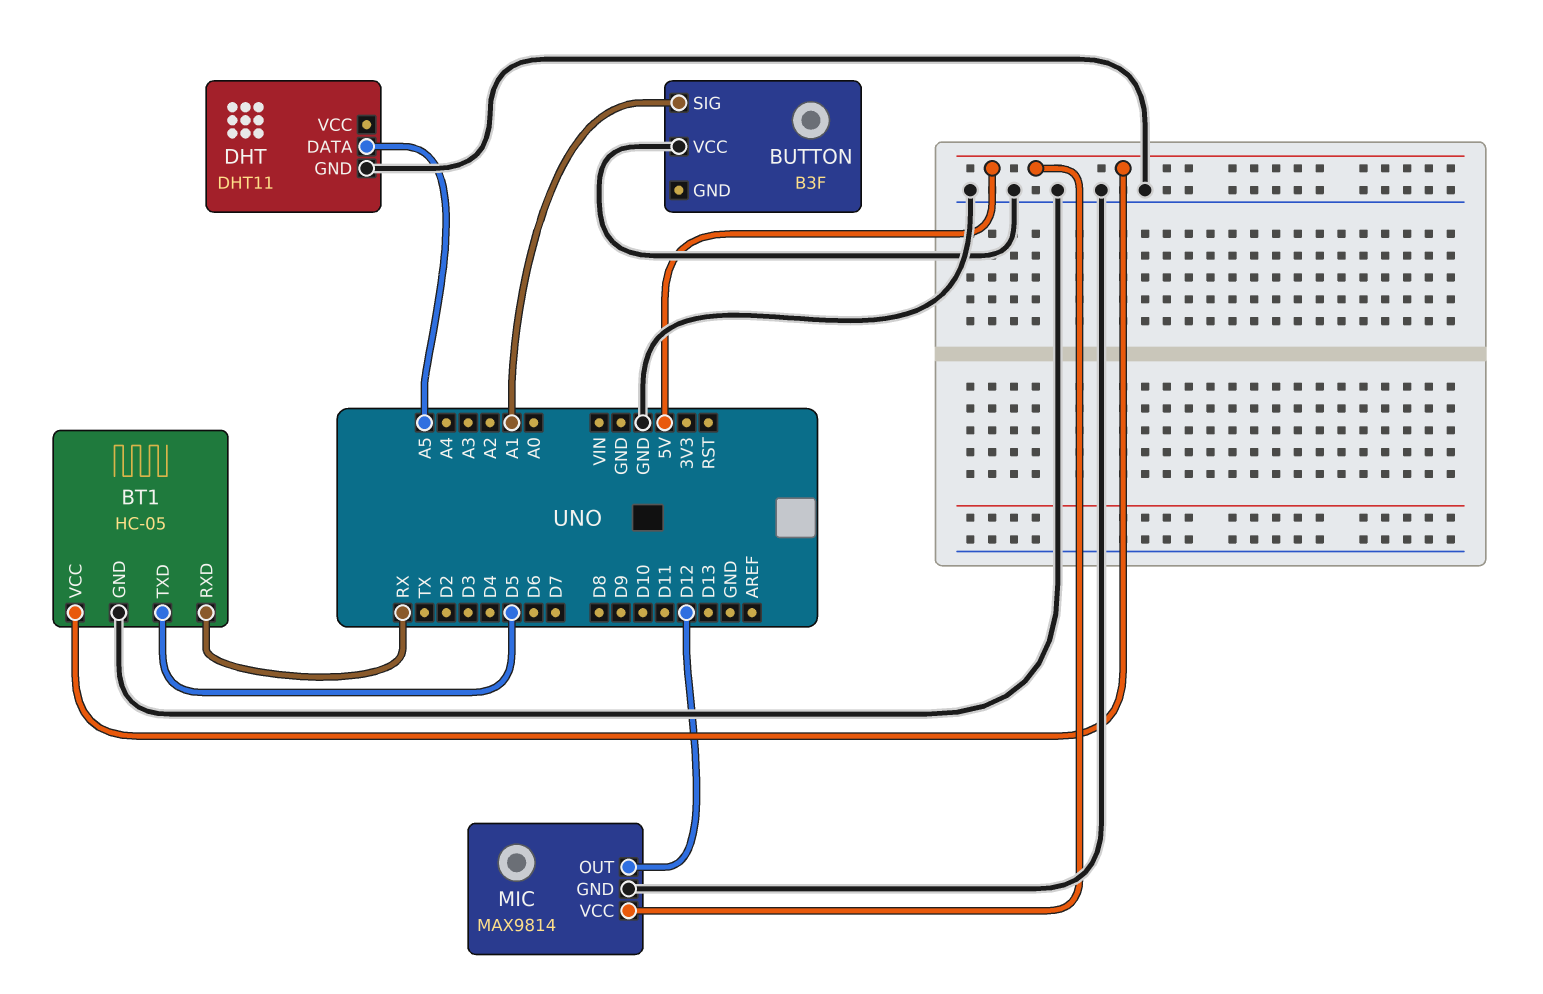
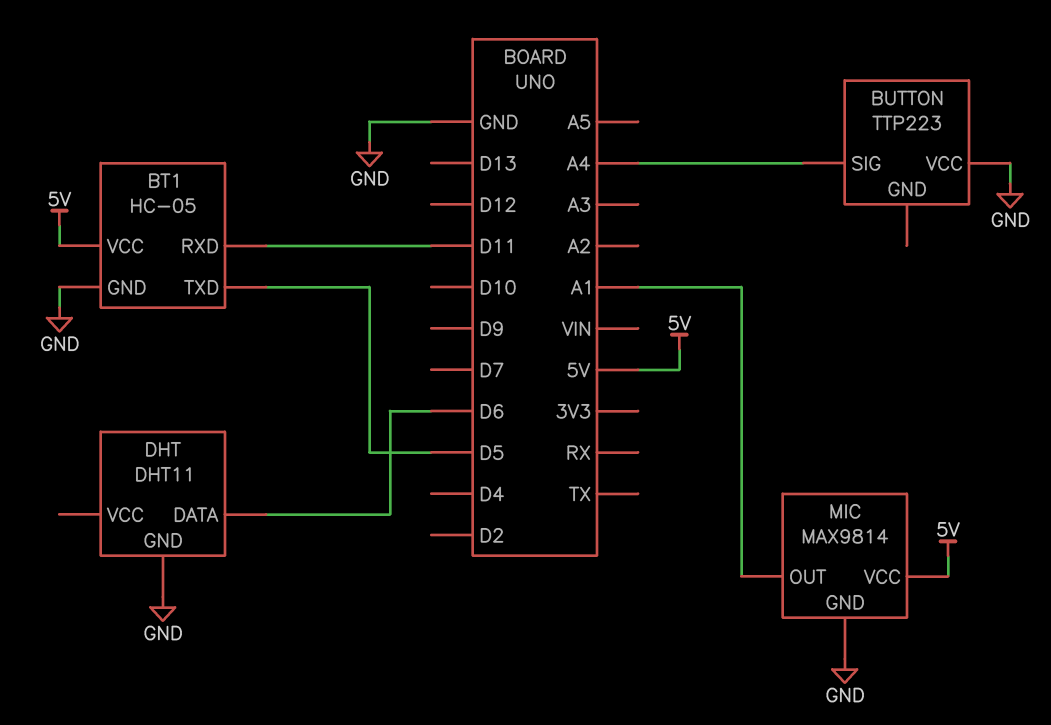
BT1 pin RXD: RX -> D11
BUTTON: B3F -> TTP223
BUTTON pin SIG: A1 -> A4
DHT pin DATA: A5 -> D6
MIC pin OUT: D12 -> A1

